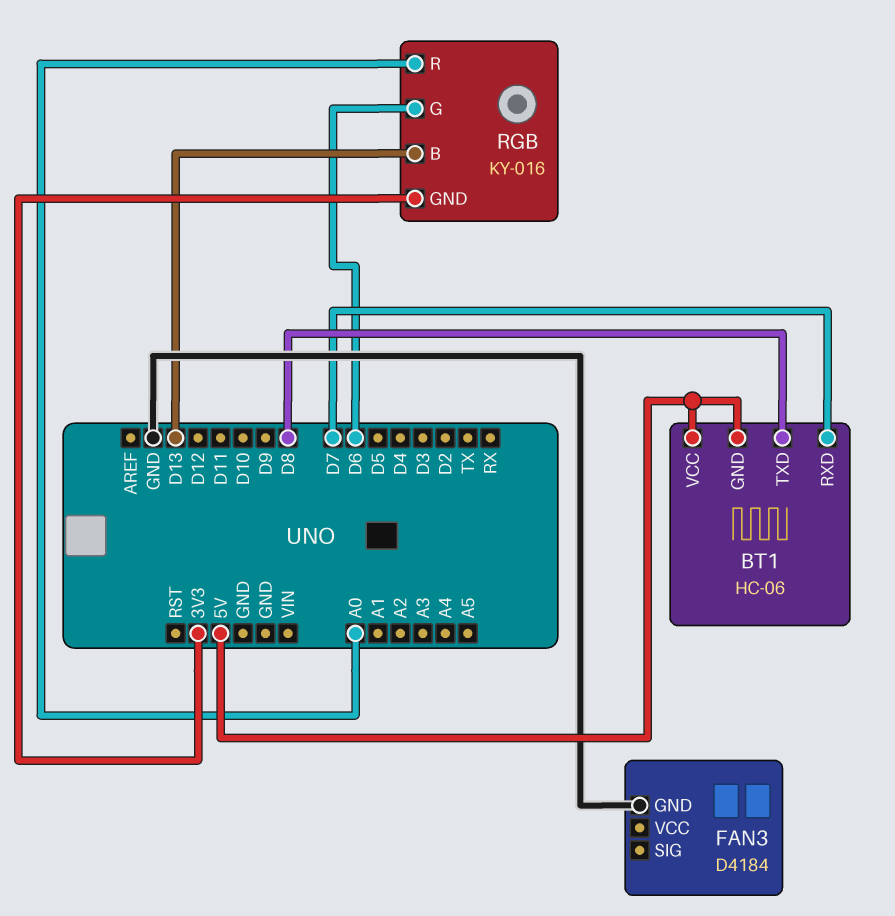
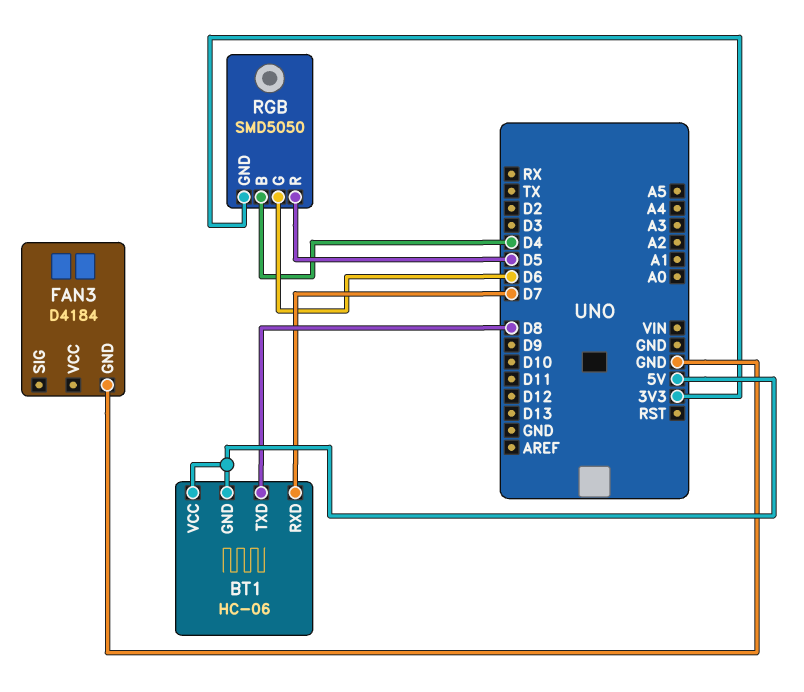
RGB: KY-016 -> SMD5050
RGB pin B: D13 -> D4
RGB pin R: A0 -> D5

